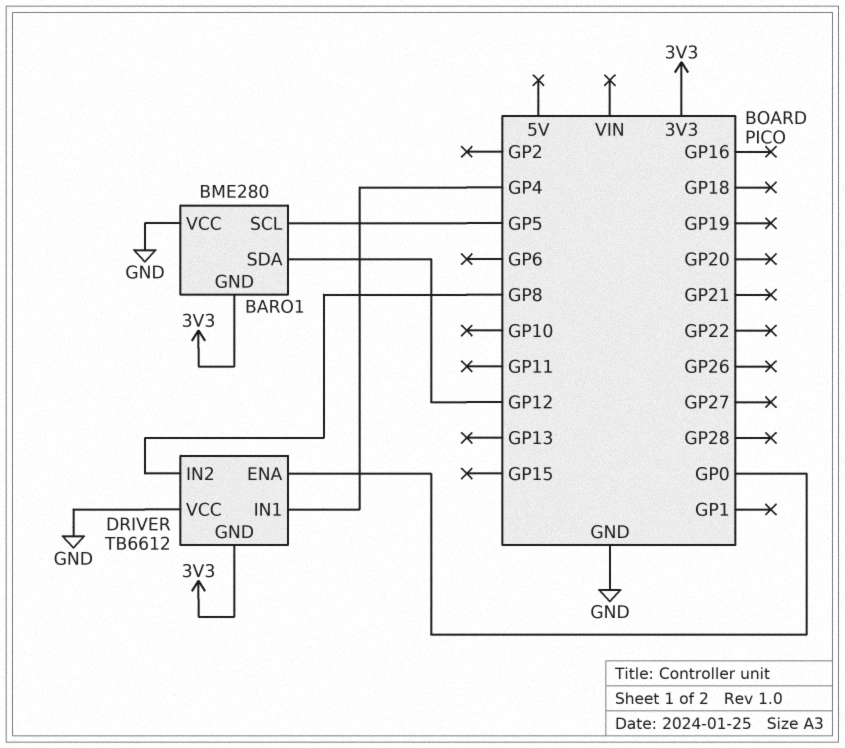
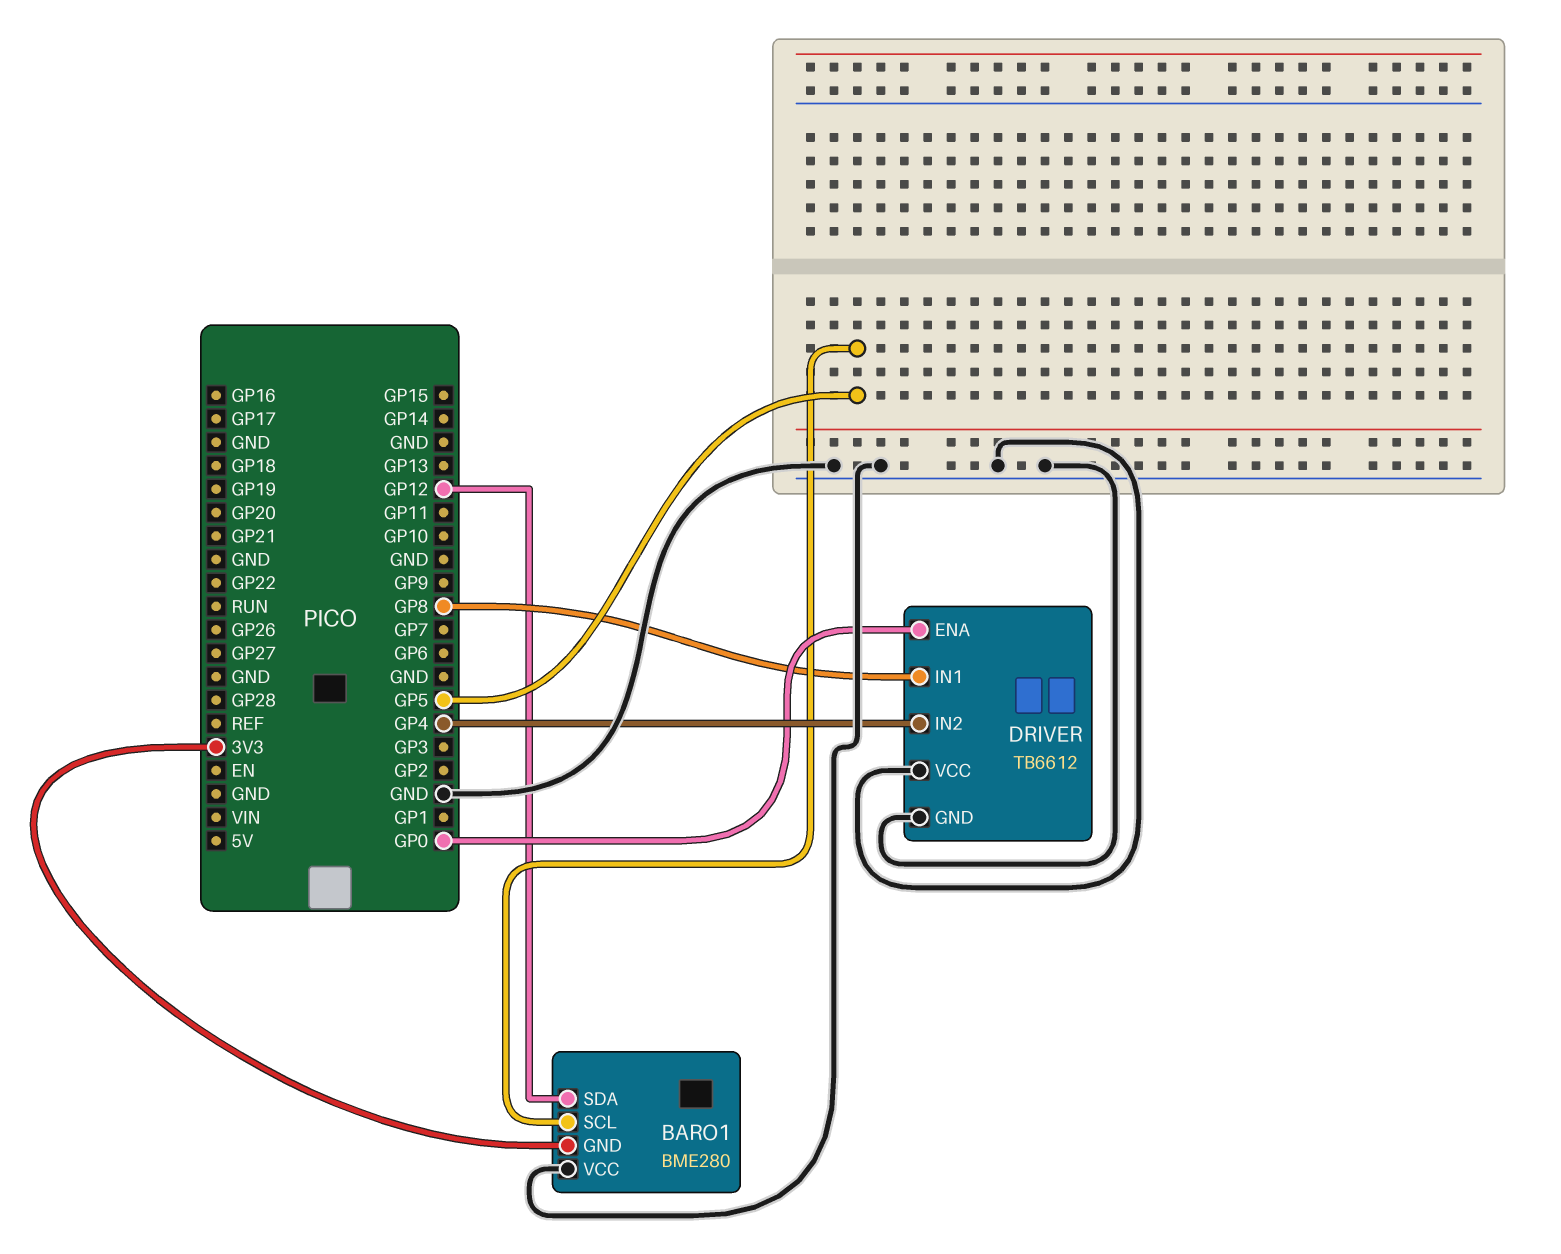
DRIVER pin GND: 3V3 -> GND
DRIVER pin IN1: GP4 -> GP8
DRIVER pin IN2: GP8 -> GP4

